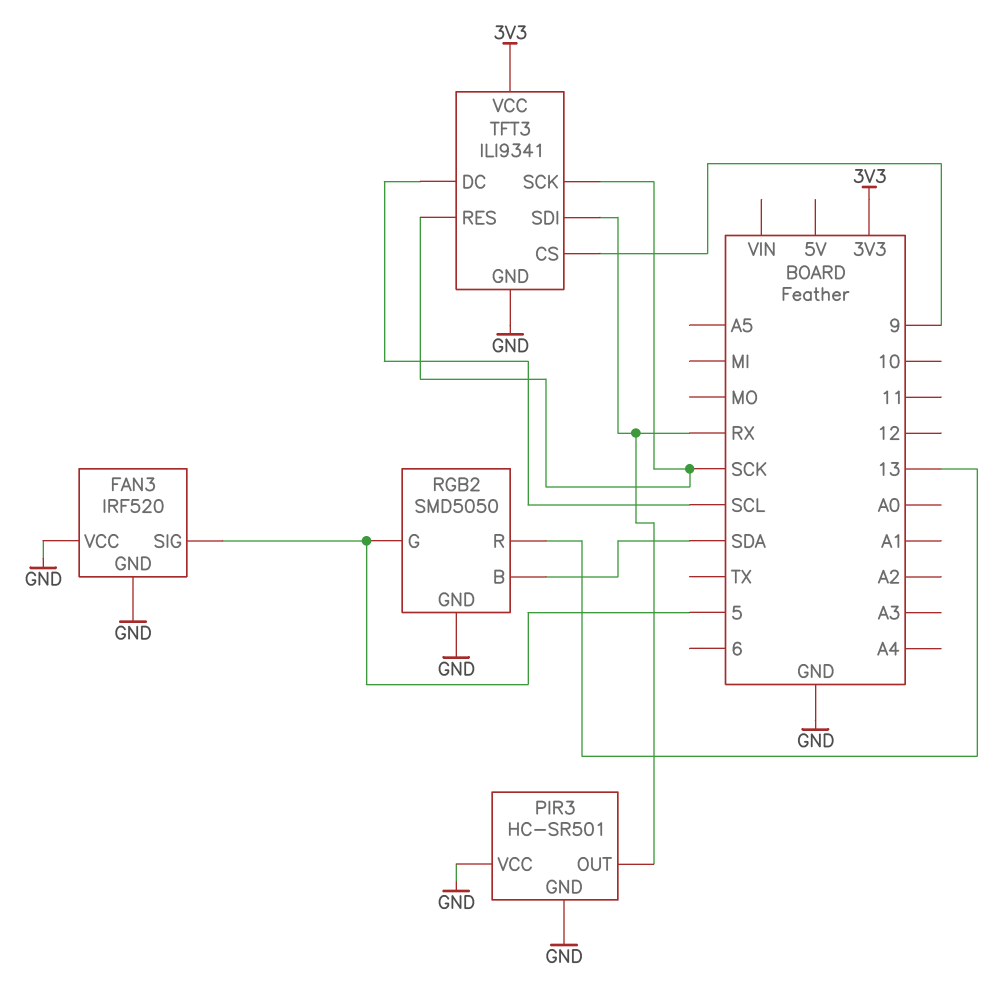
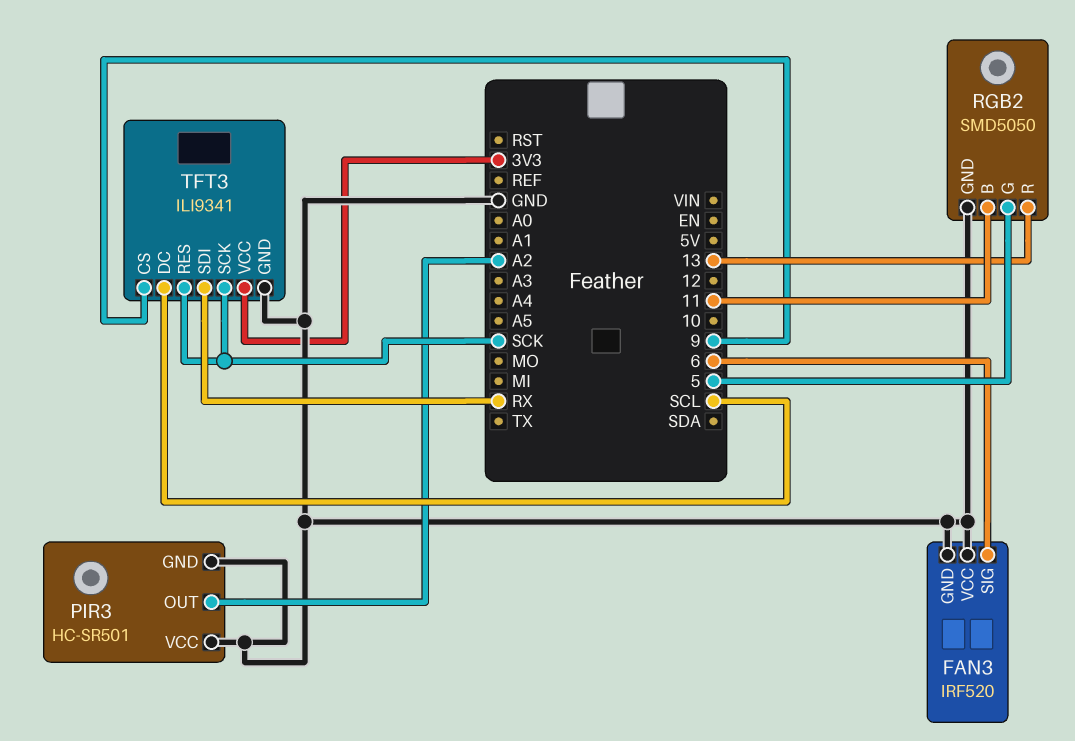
FAN3 pin SIG: 5 -> 6
PIR3 pin OUT: RX -> A2
RGB2 pin B: SDA -> 11

